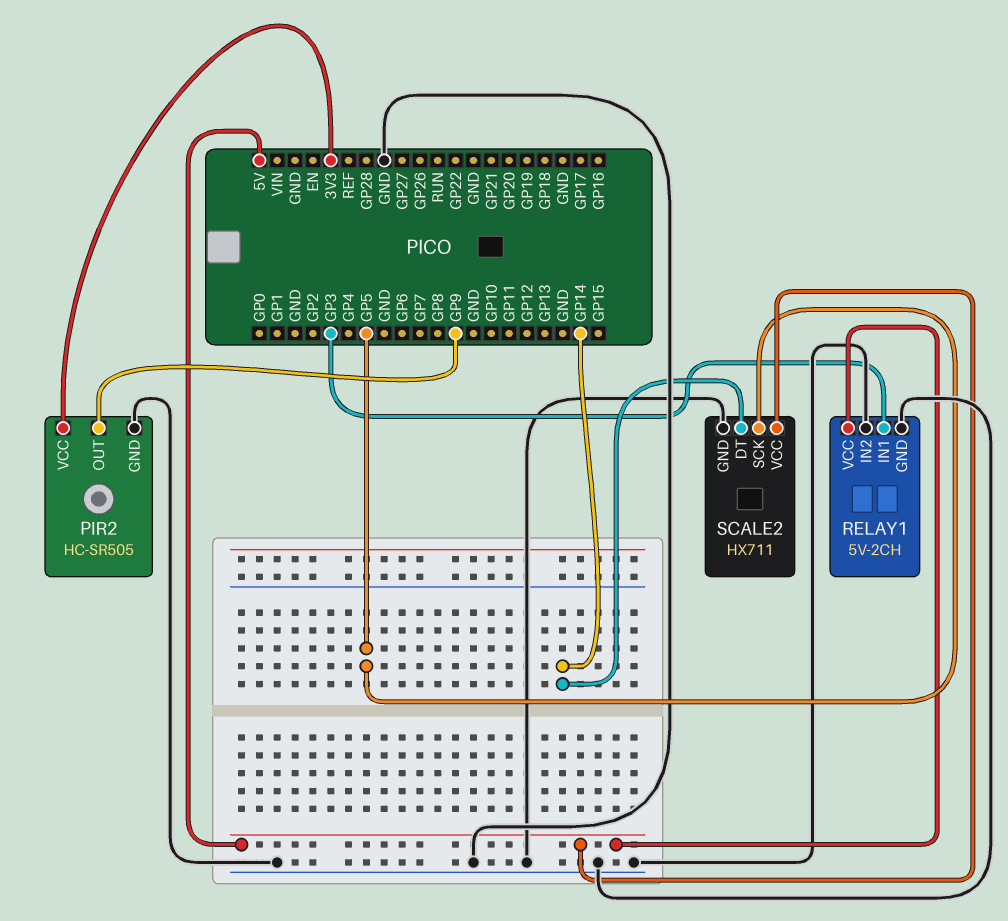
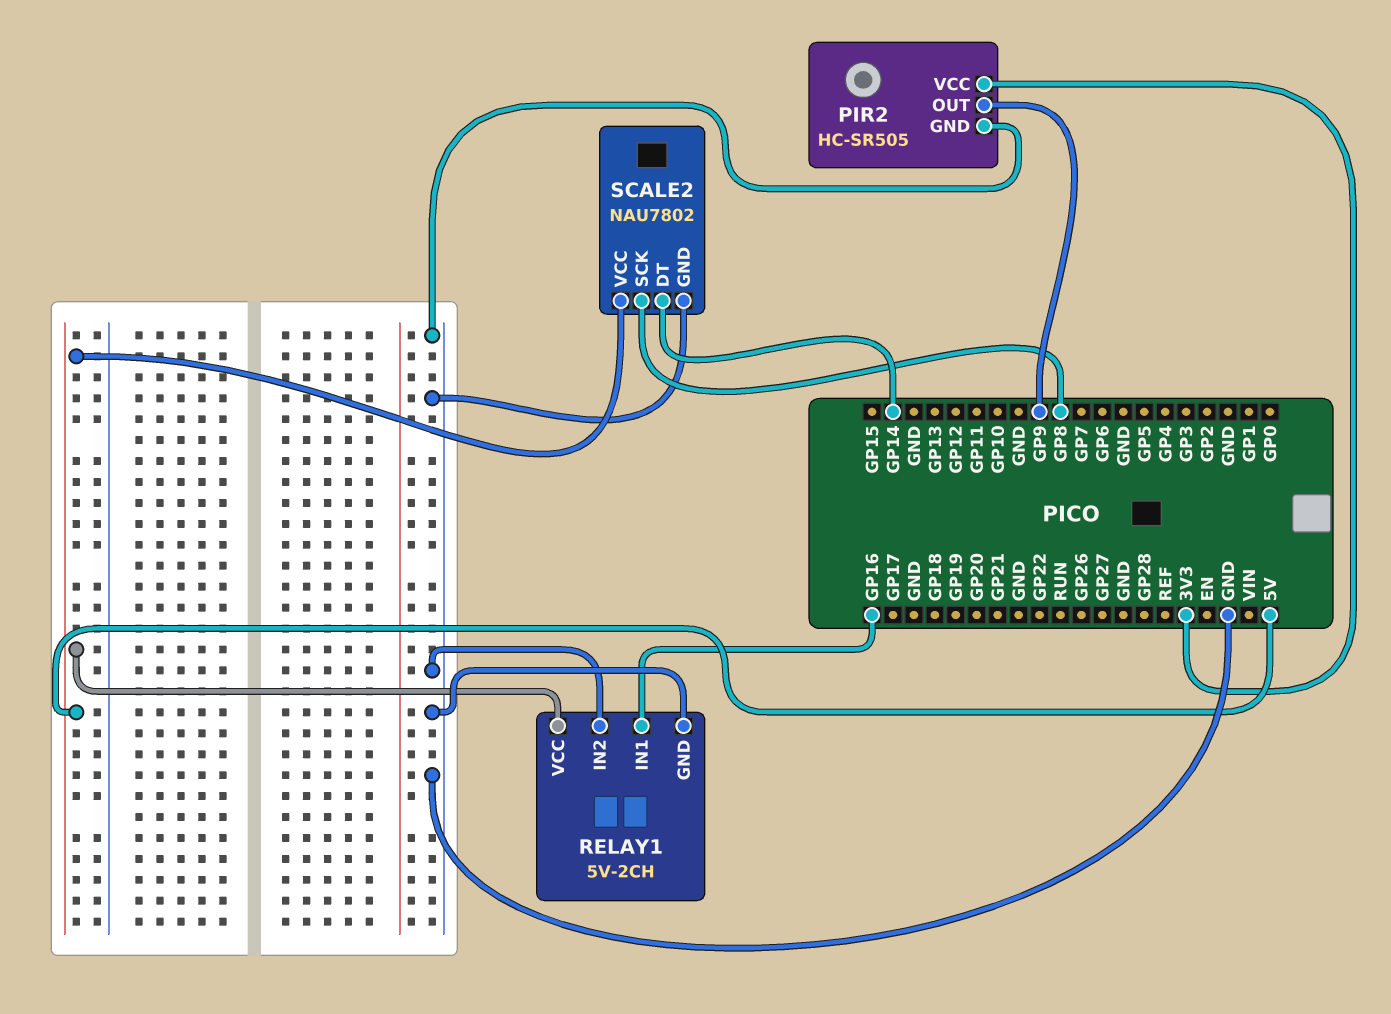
RELAY1 pin IN1: GP3 -> GP16
SCALE2: HX711 -> NAU7802
SCALE2 pin SCK: GP5 -> GP8

